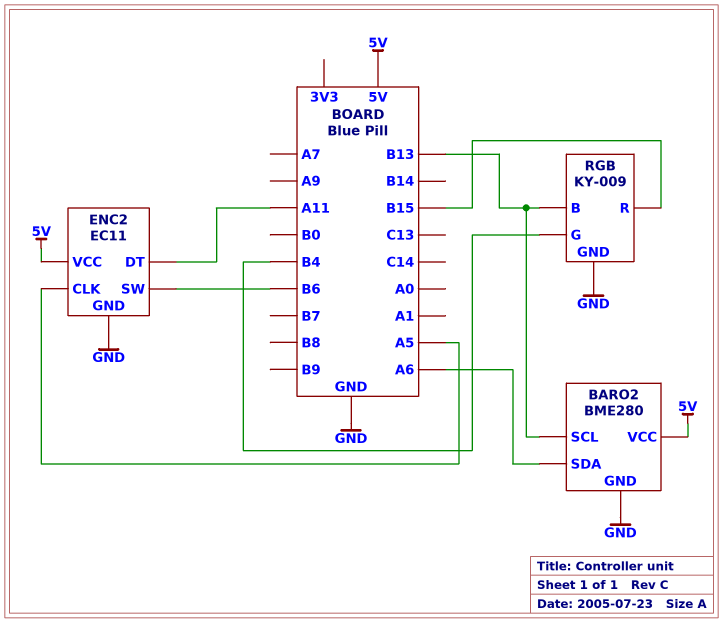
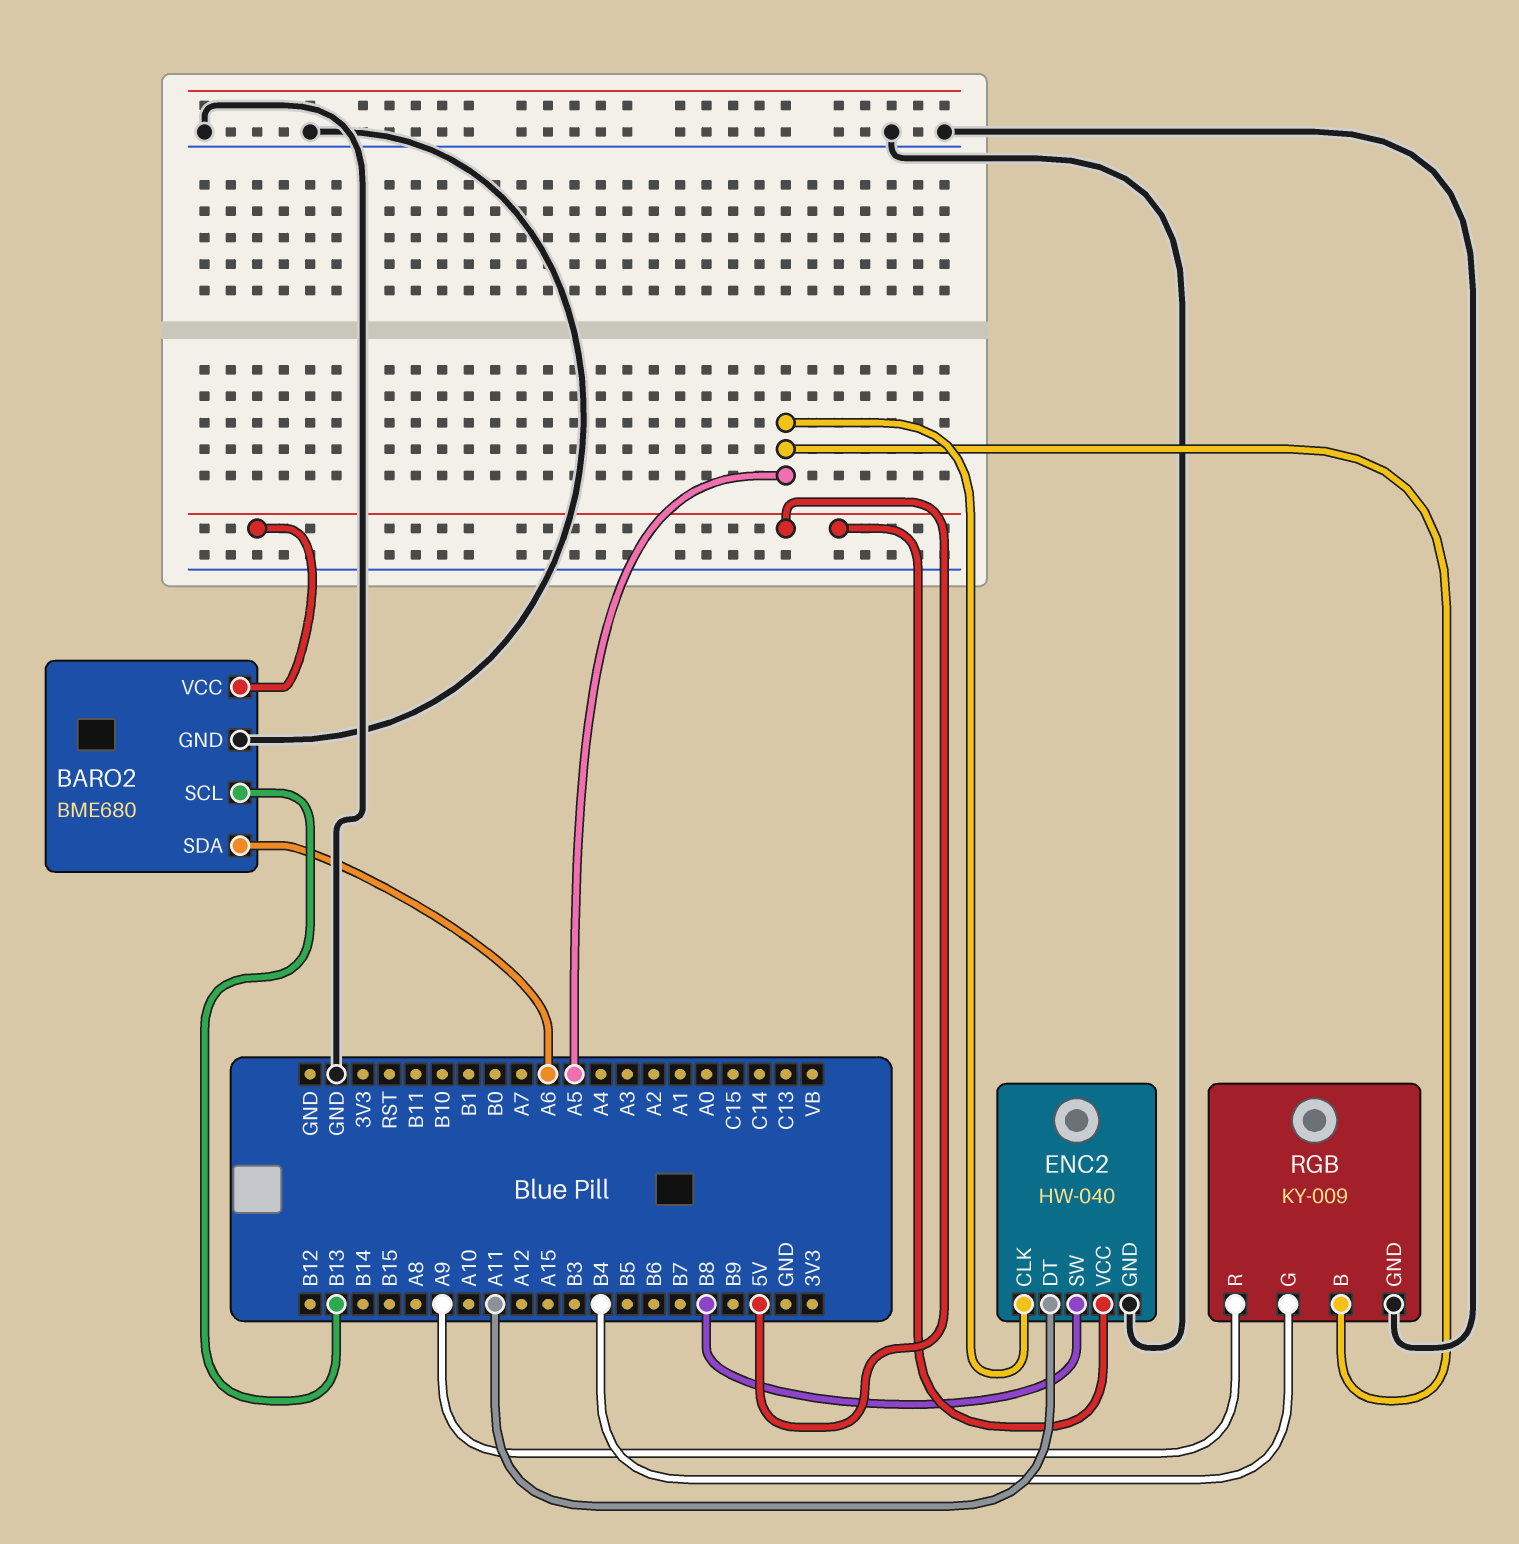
BARO2: BME280 -> BME680
ENC2: EC11 -> HW-040
ENC2 pin SW: B6 -> B8
RGB pin B: B13 -> A5
RGB pin R: B15 -> A9

